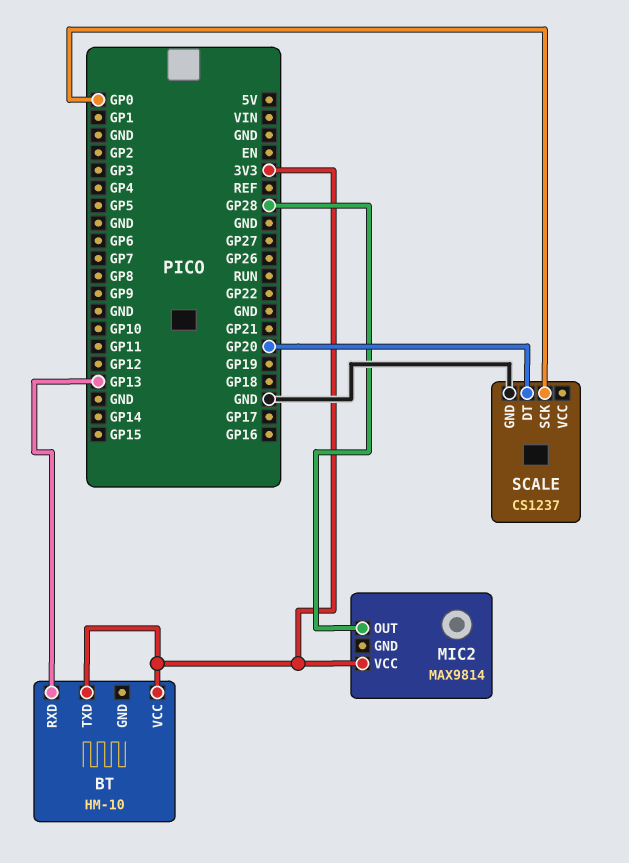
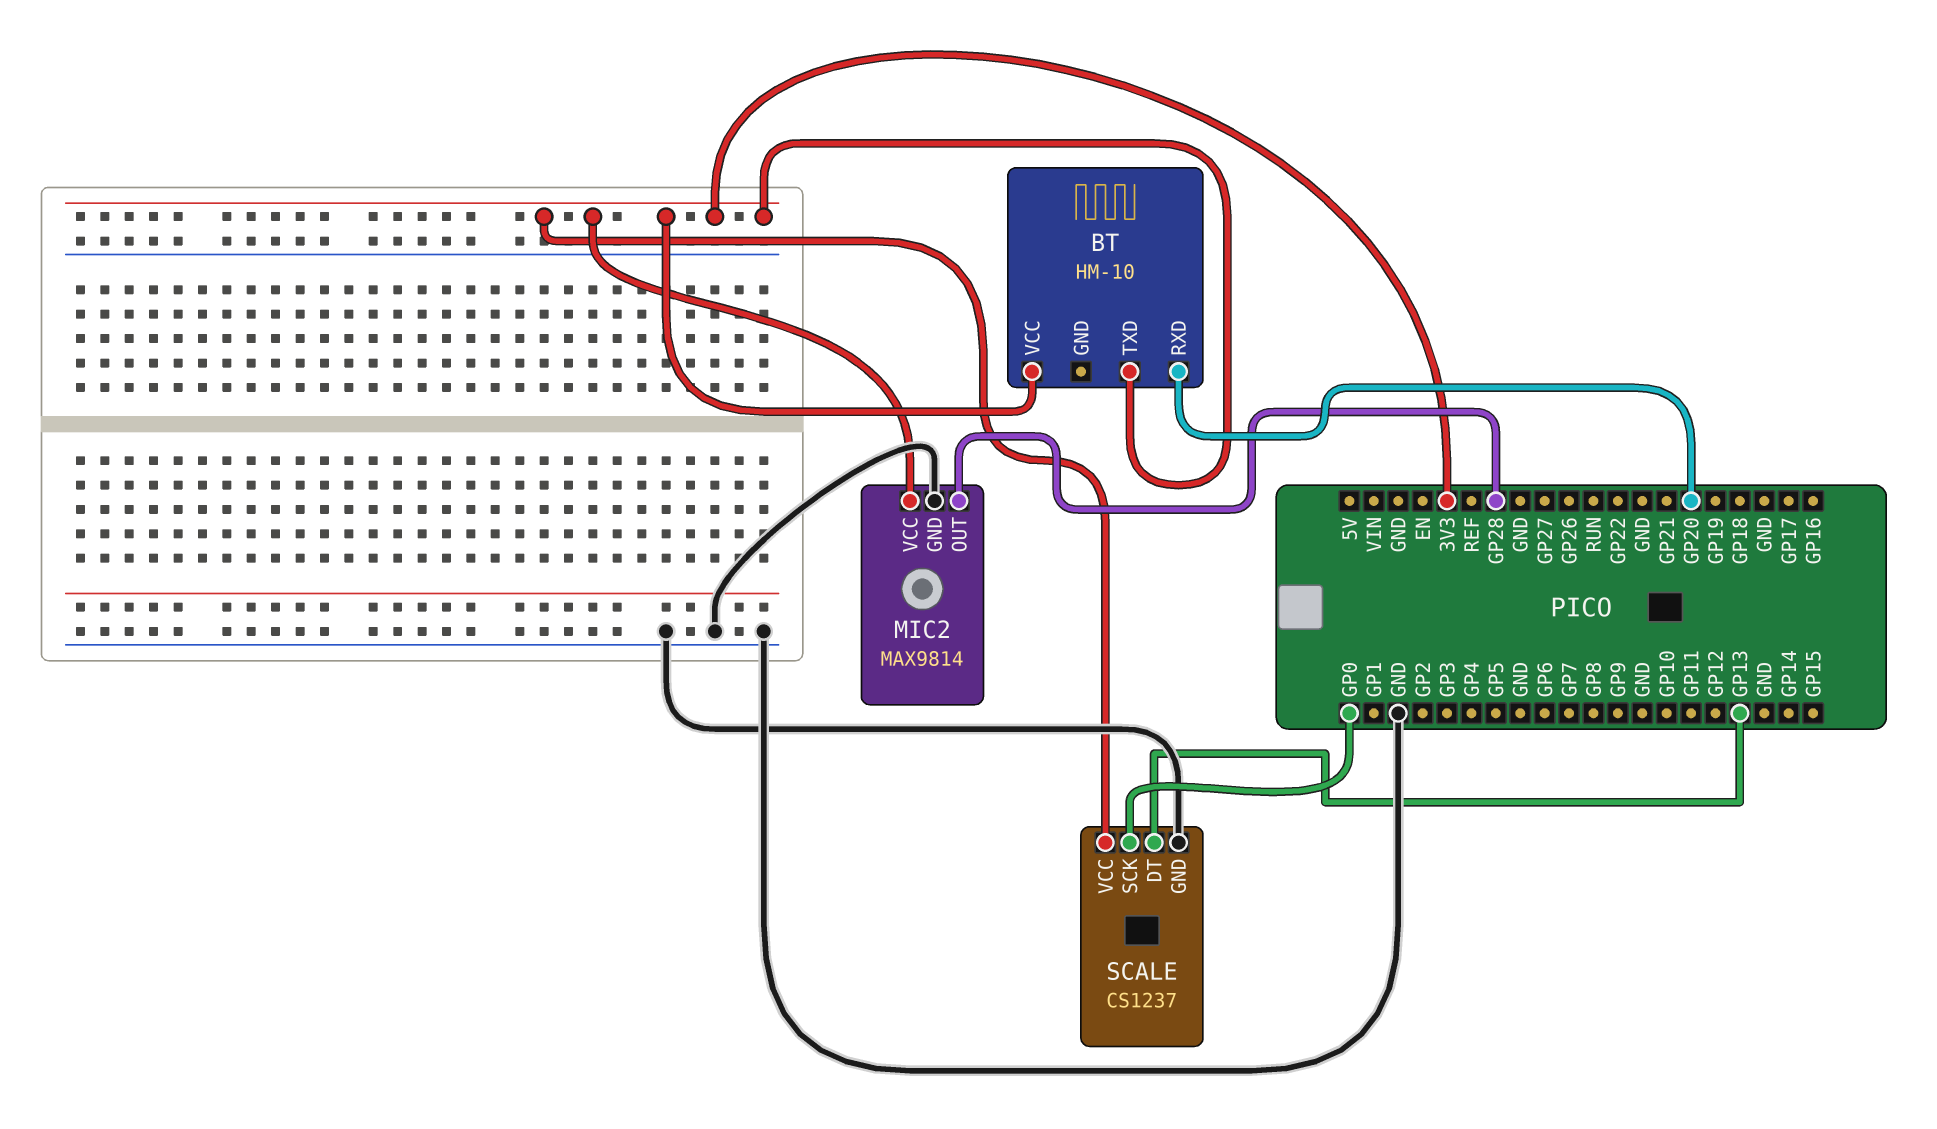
BT pin RXD: GP13 -> GP20
MIC2 pin GND: none -> GND
SCALE pin DT: GP20 -> GP13
SCALE pin VCC: none -> 3V3

